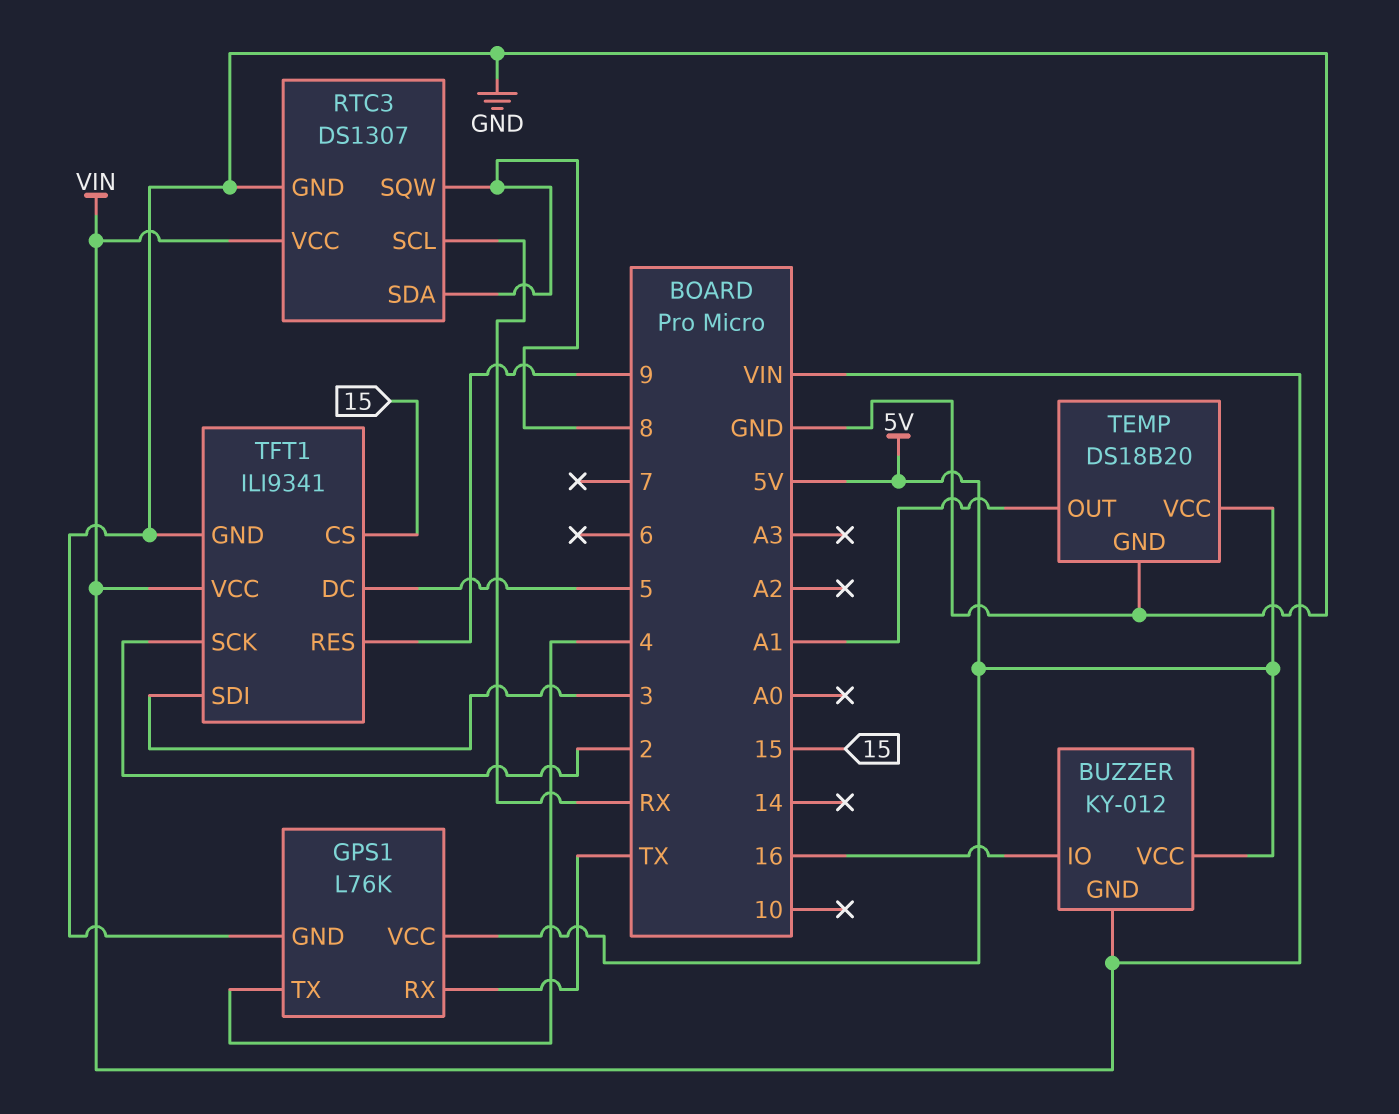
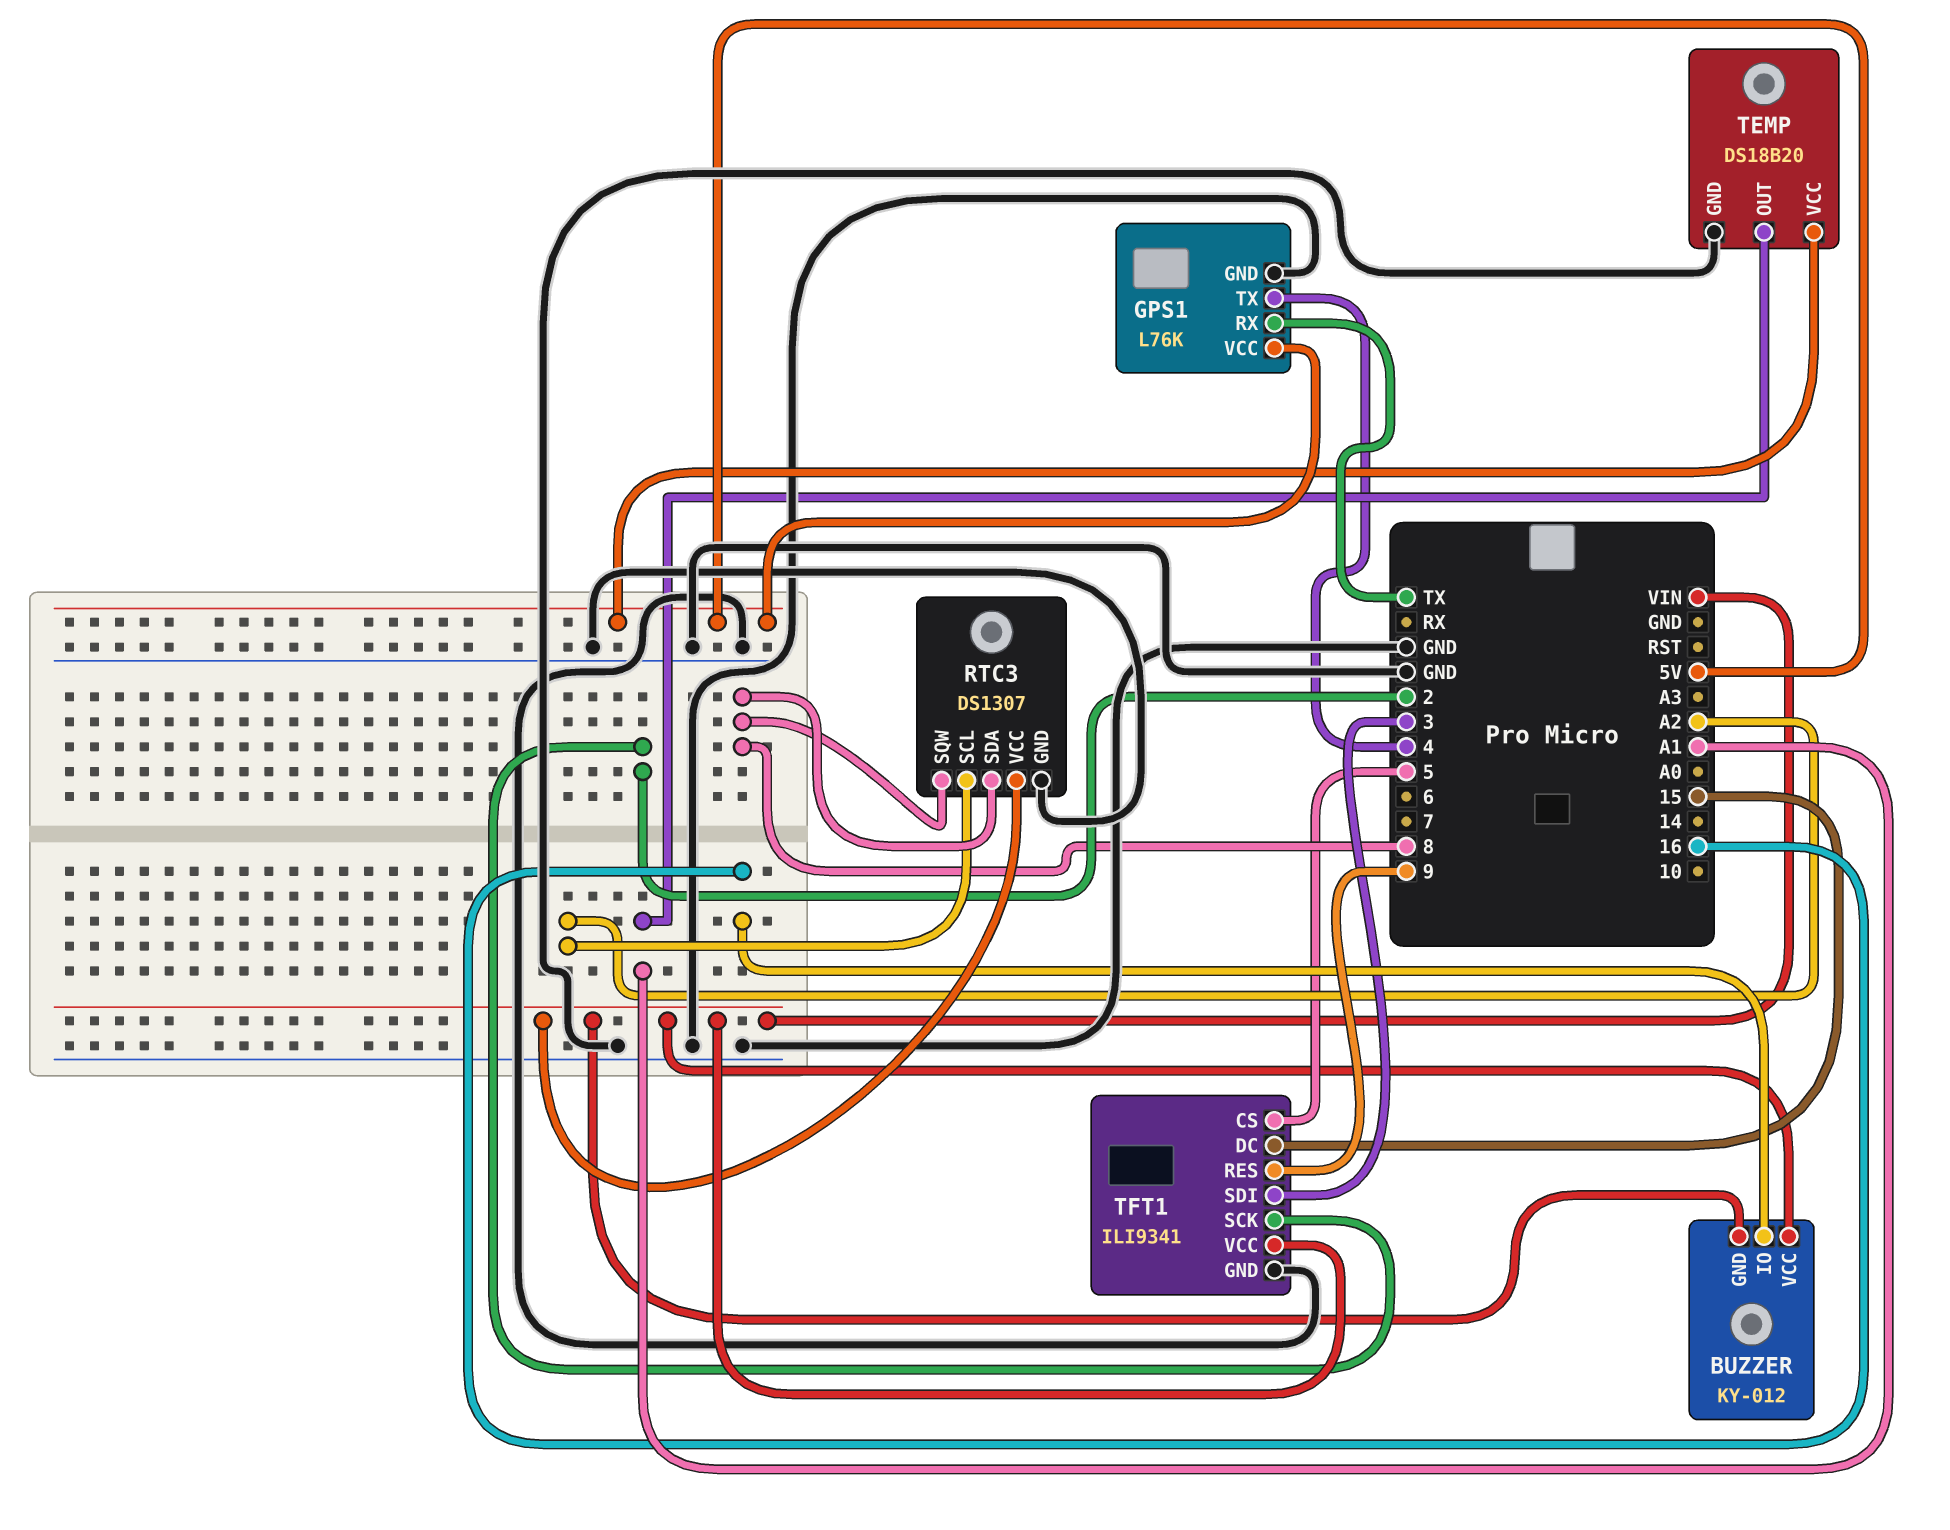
BUZZER pin VCC: 5V -> VIN
RTC3 pin SCL: RX -> A2
TFT1 pin CS: 15 -> 5
TFT1 pin DC: 5 -> 15

